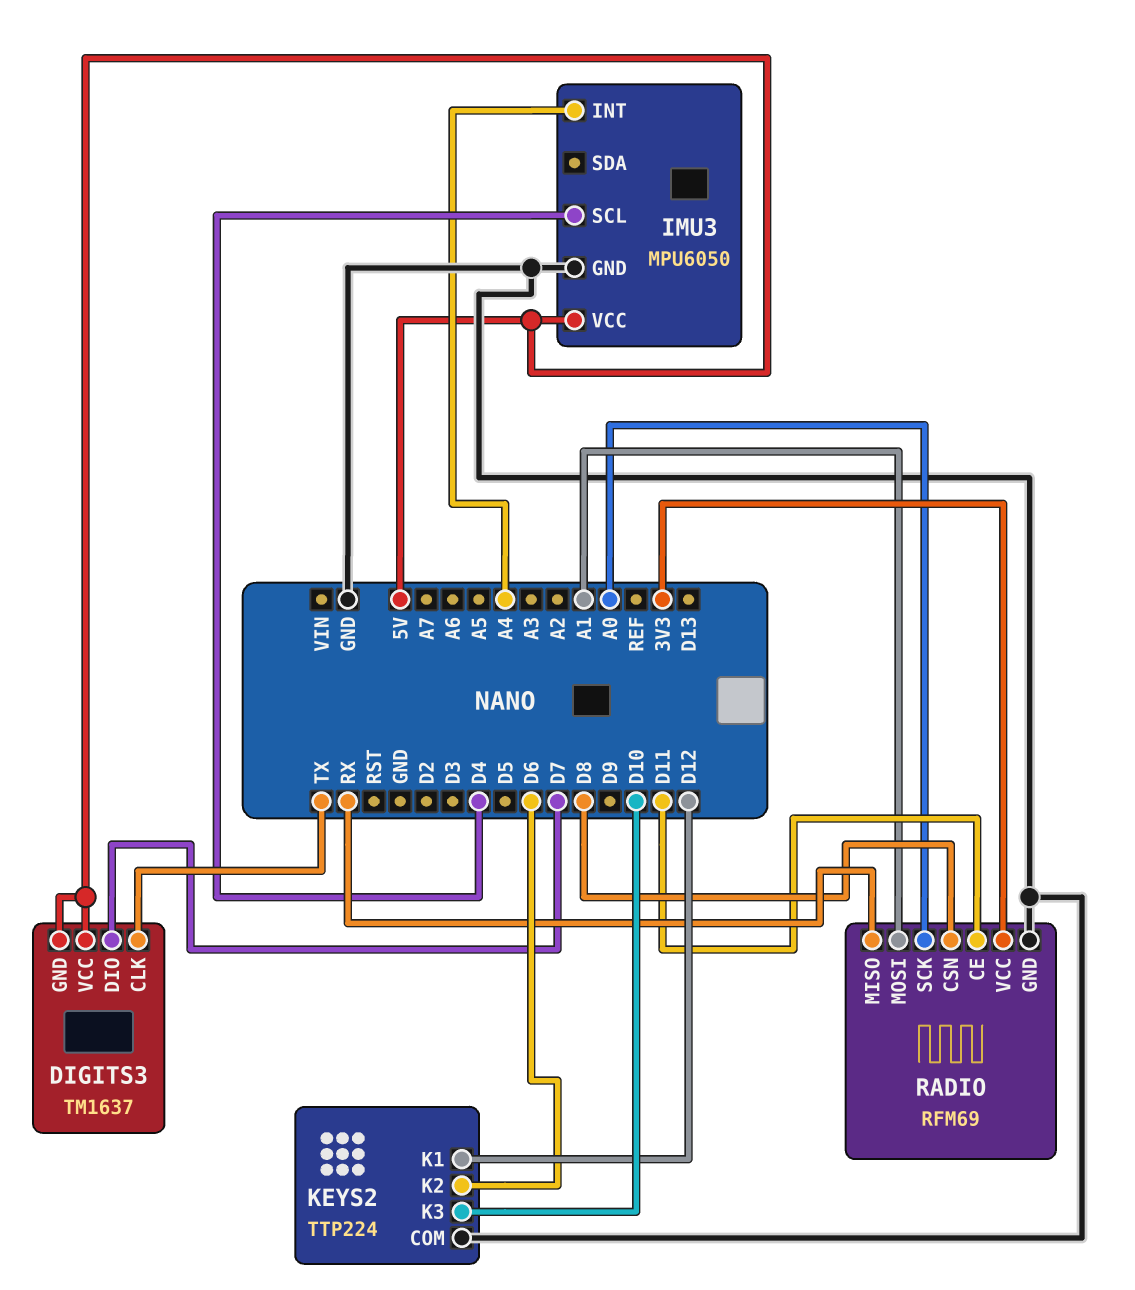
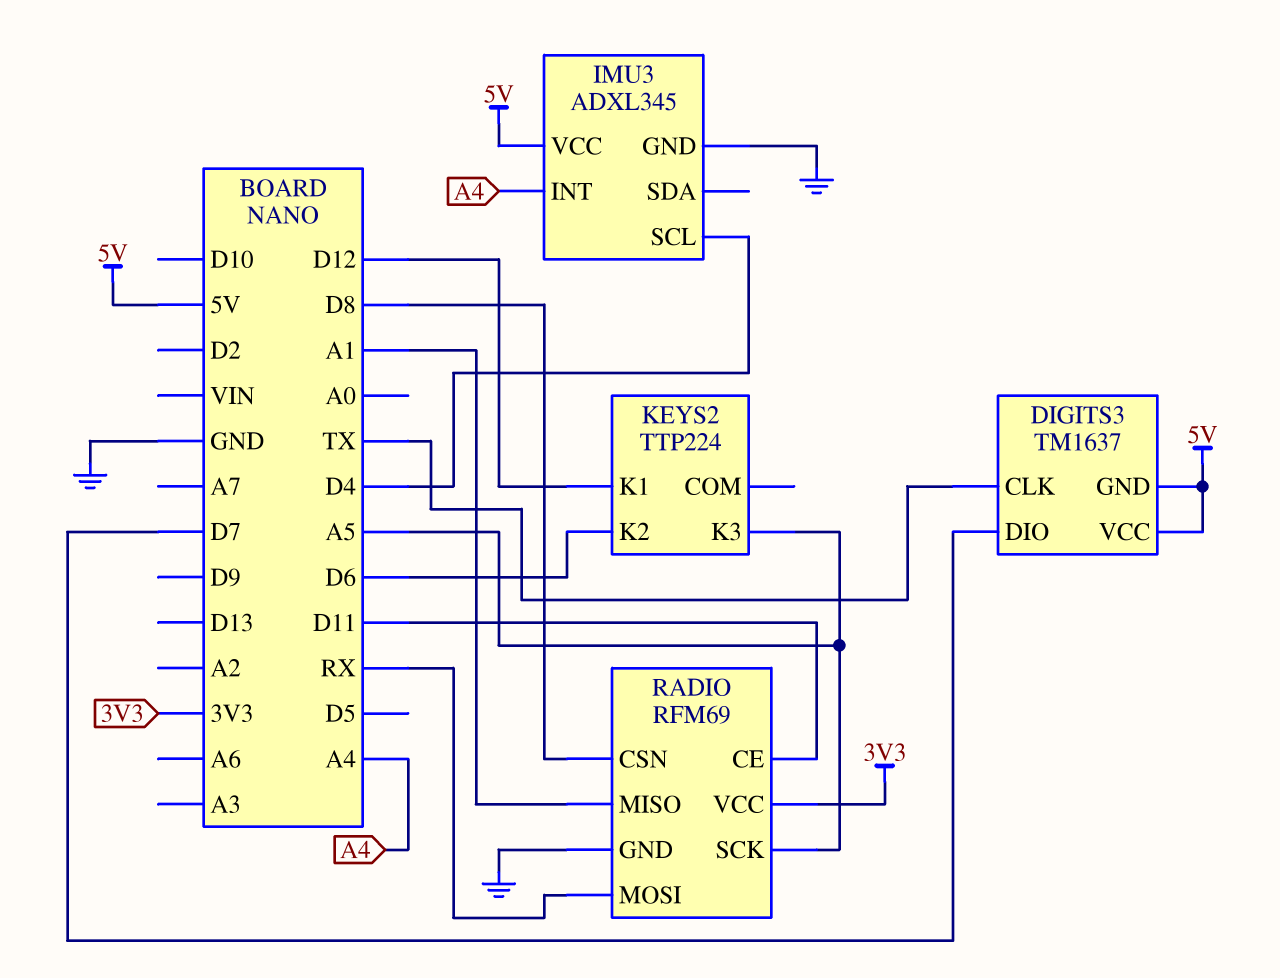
IMU3: MPU6050 -> ADXL345
KEYS2 pin COM: GND -> none
KEYS2 pin K3: D10 -> A5
RADIO pin MISO: RX -> A1
RADIO pin MOSI: A1 -> RX
RADIO pin SCK: A0 -> A5

